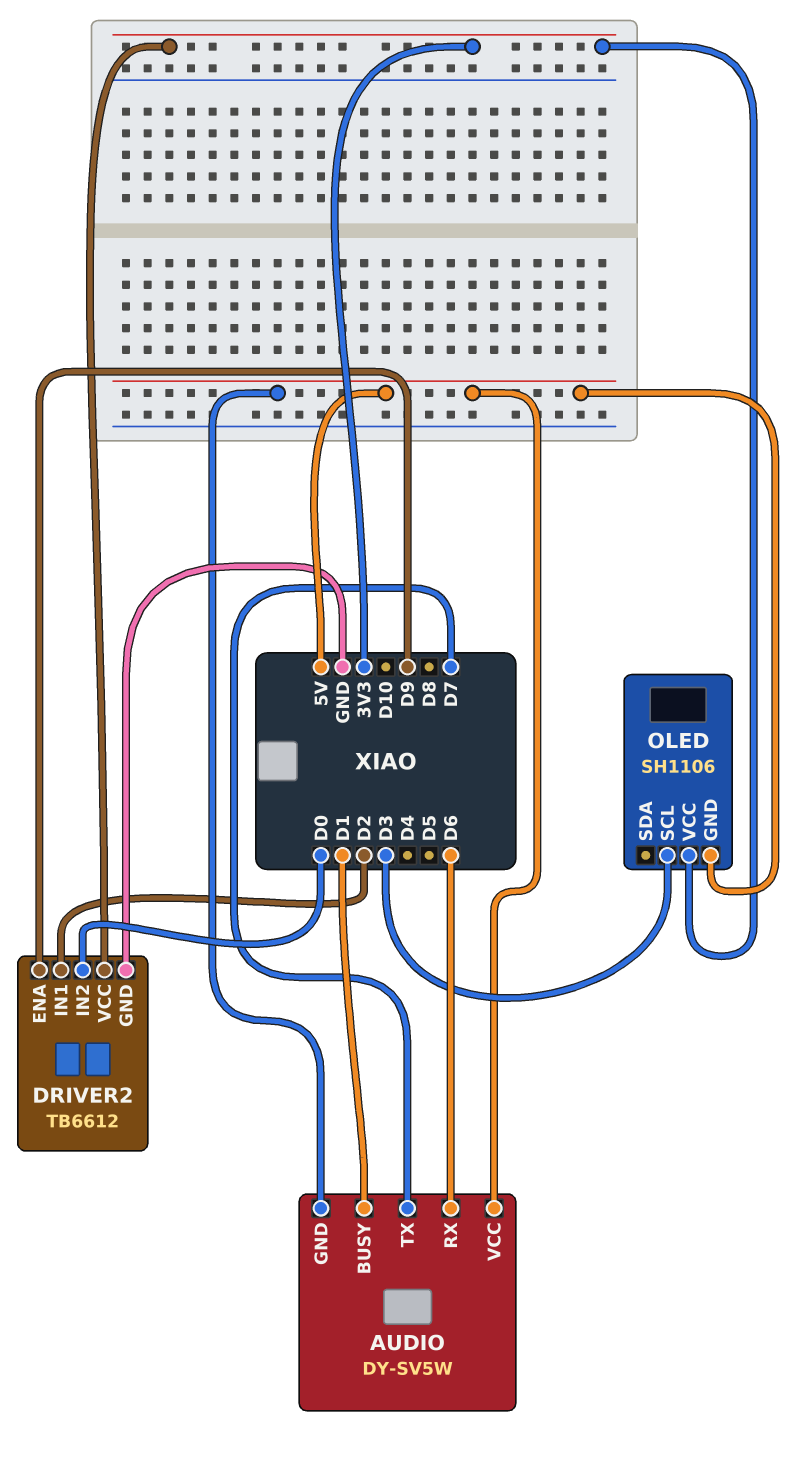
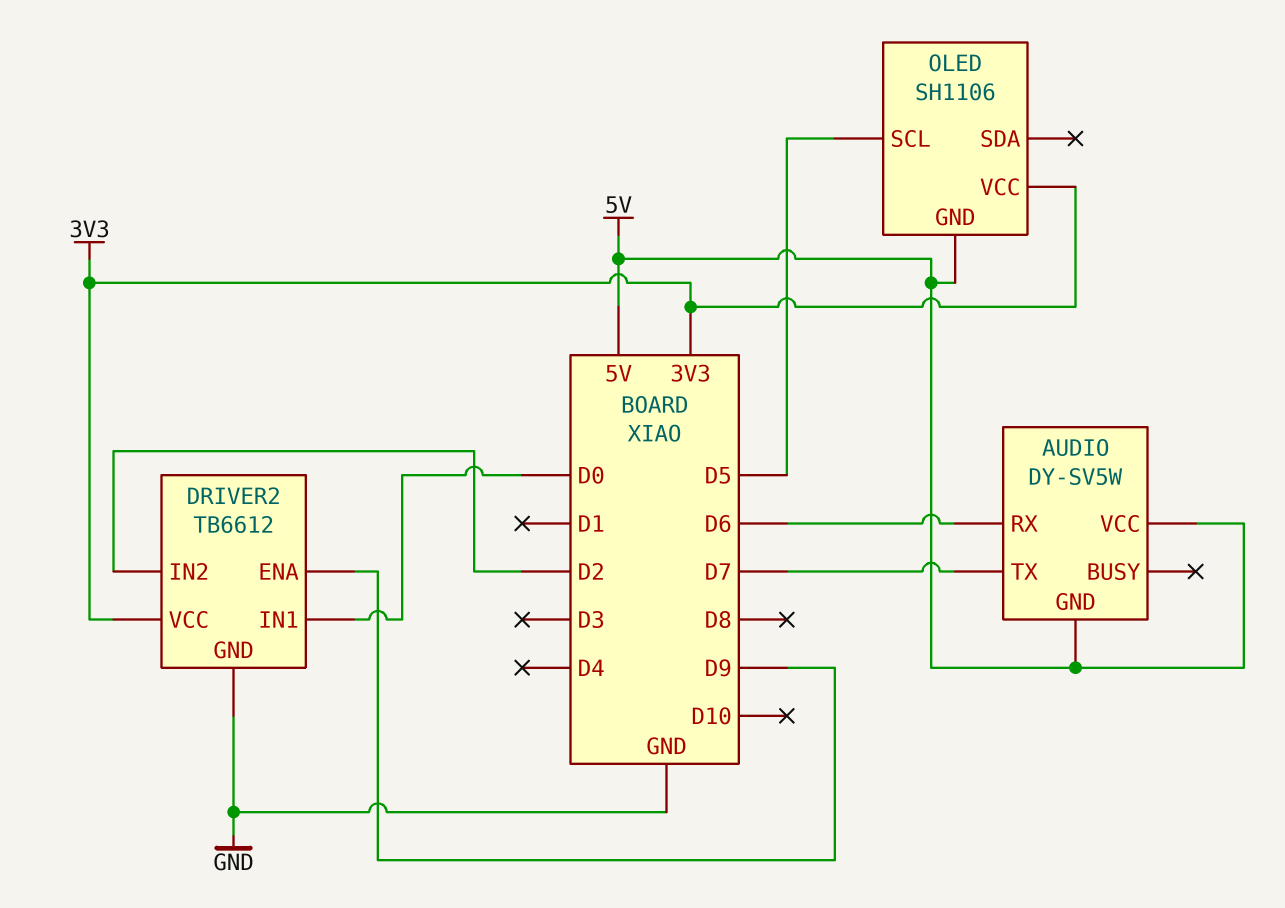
AUDIO pin BUSY: D1 -> none
DRIVER2 pin IN1: D2 -> D0
DRIVER2 pin IN2: D0 -> D2
OLED pin SCL: D3 -> D5

